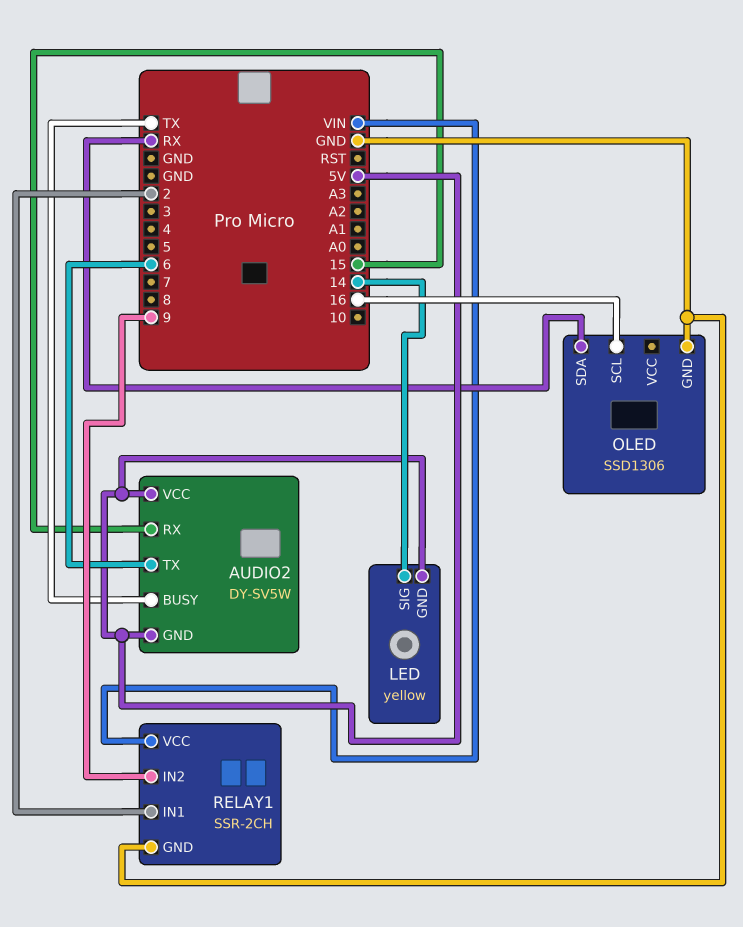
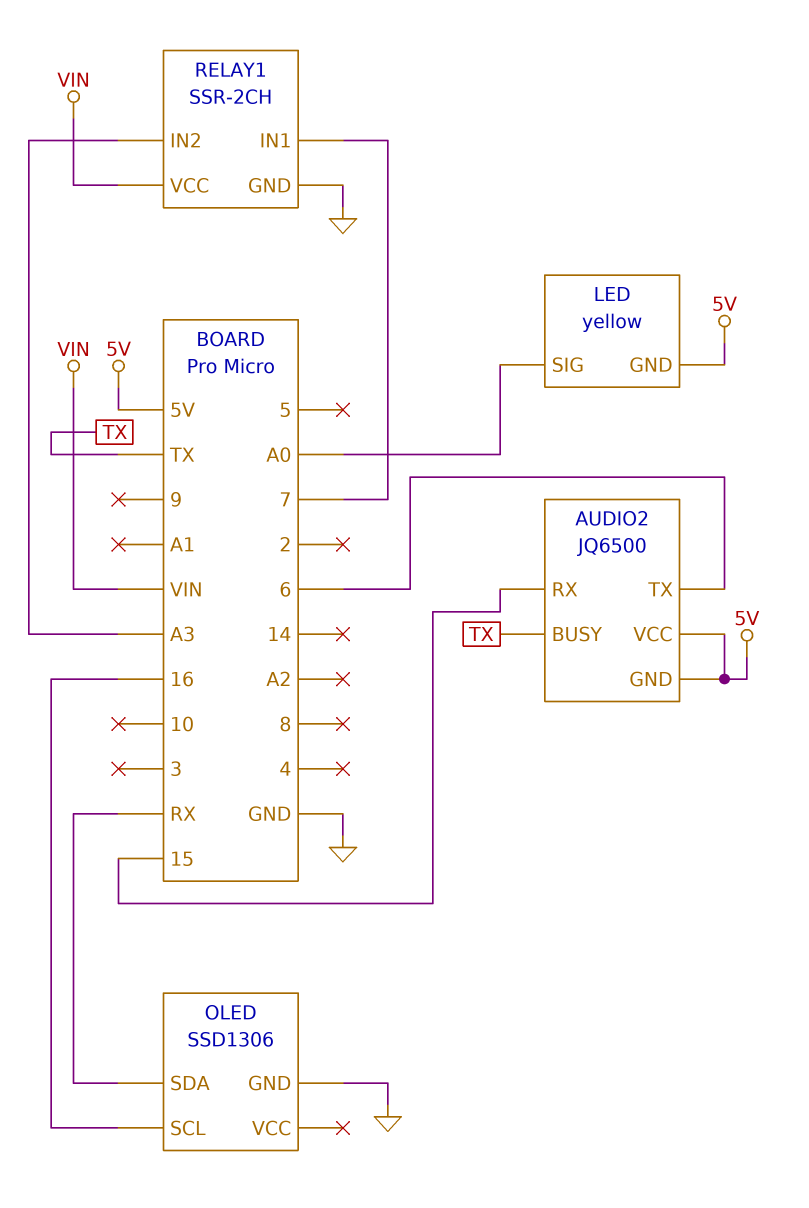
AUDIO2: DY-SV5W -> JQ6500
LED pin SIG: 14 -> A0
RELAY1 pin IN1: 2 -> 7
RELAY1 pin IN2: 9 -> A3

